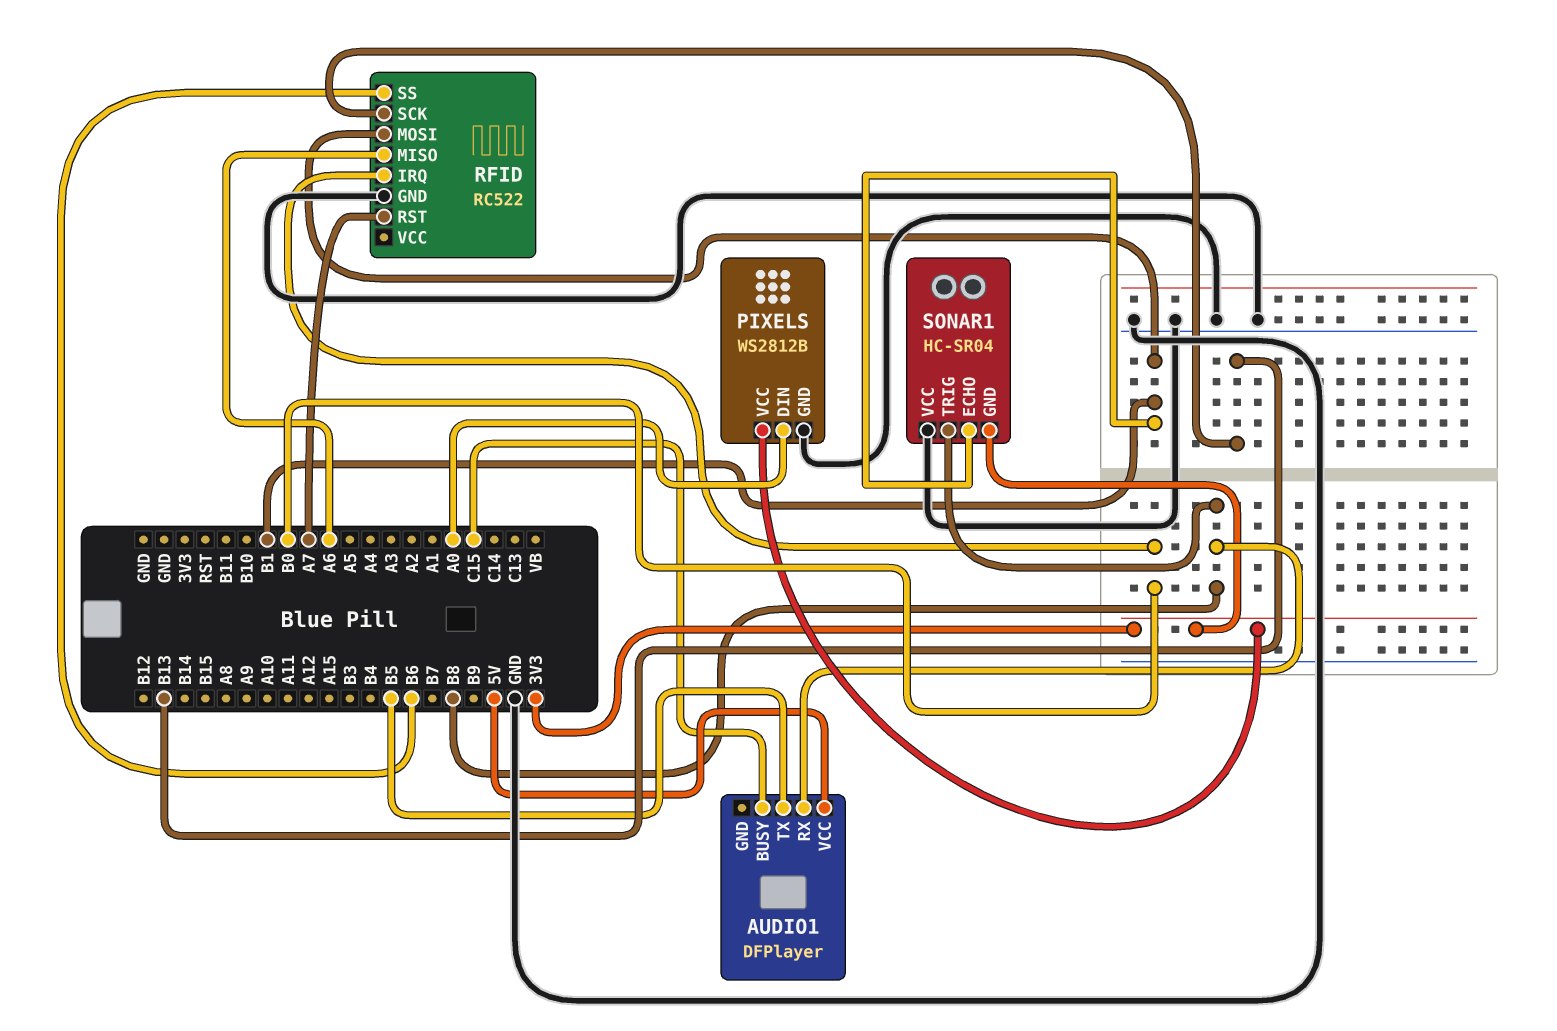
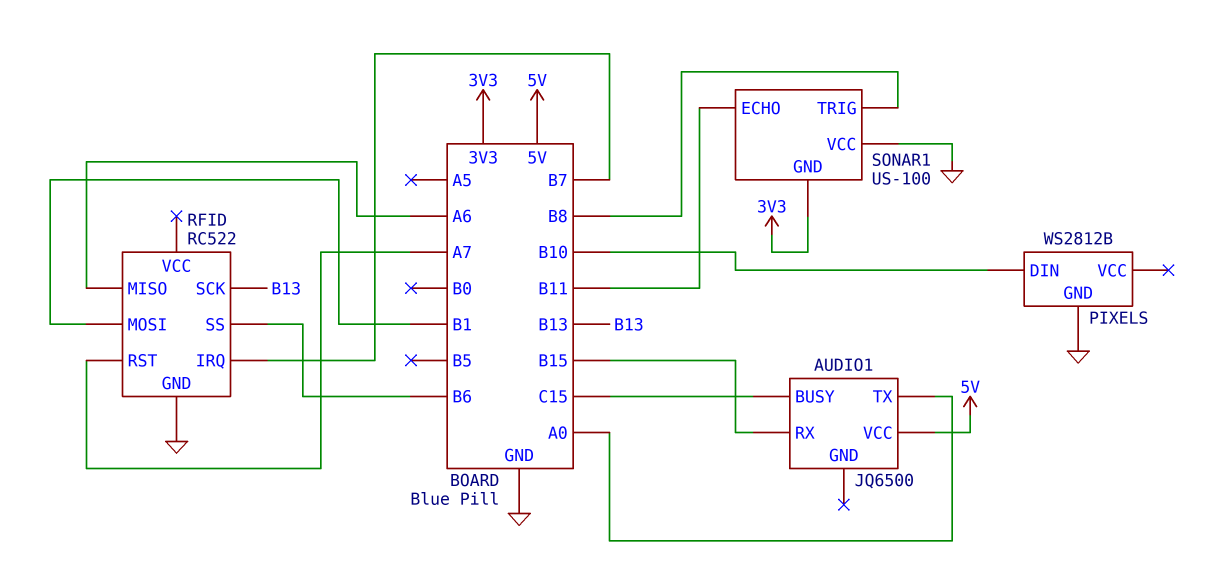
AUDIO1: DFPlayer -> JQ6500
AUDIO1 pin RX: B8 -> B15
AUDIO1 pin TX: B5 -> A0
PIXELS pin DIN: A0 -> B10
PIXELS pin VCC: 3V3 -> none
RFID pin IRQ: B0 -> B7
SONAR1: HC-SR04 -> US-100
SONAR1 pin ECHO: B1 -> B11

